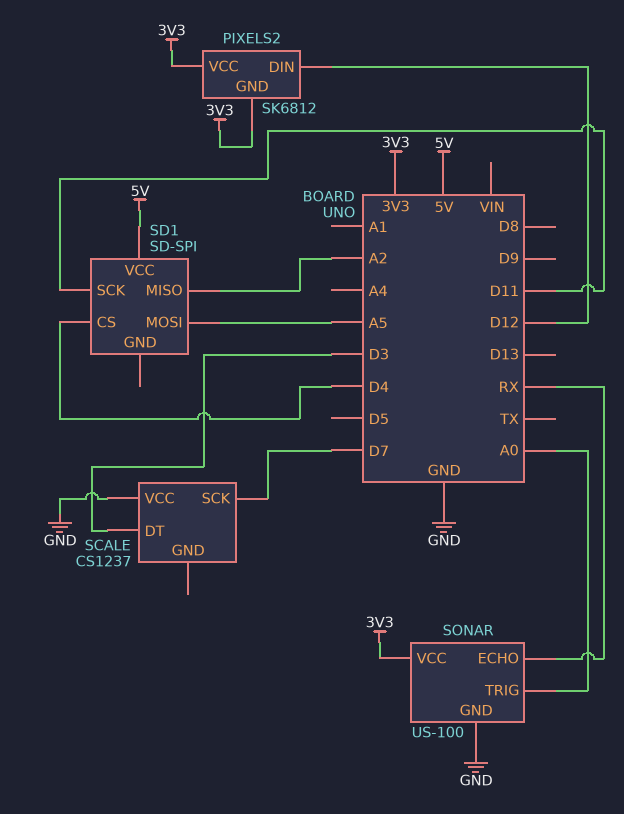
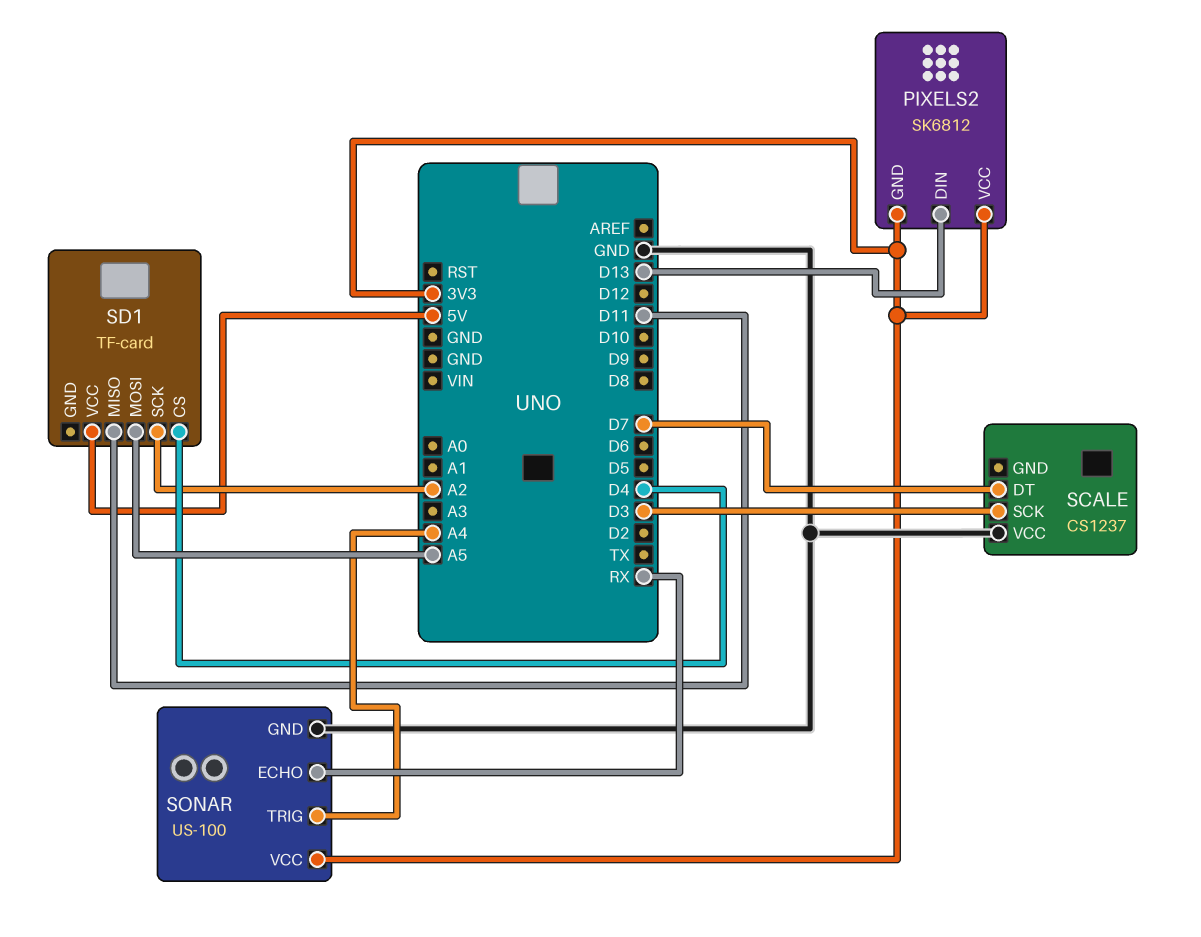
PIXELS2 pin DIN: D12 -> D13
SCALE pin DT: D3 -> D7
SCALE pin SCK: D7 -> D3
SD1: SD-SPI -> TF-card
SD1 pin MISO: A2 -> D11
SD1 pin SCK: D11 -> A2
SONAR pin TRIG: A0 -> A4

